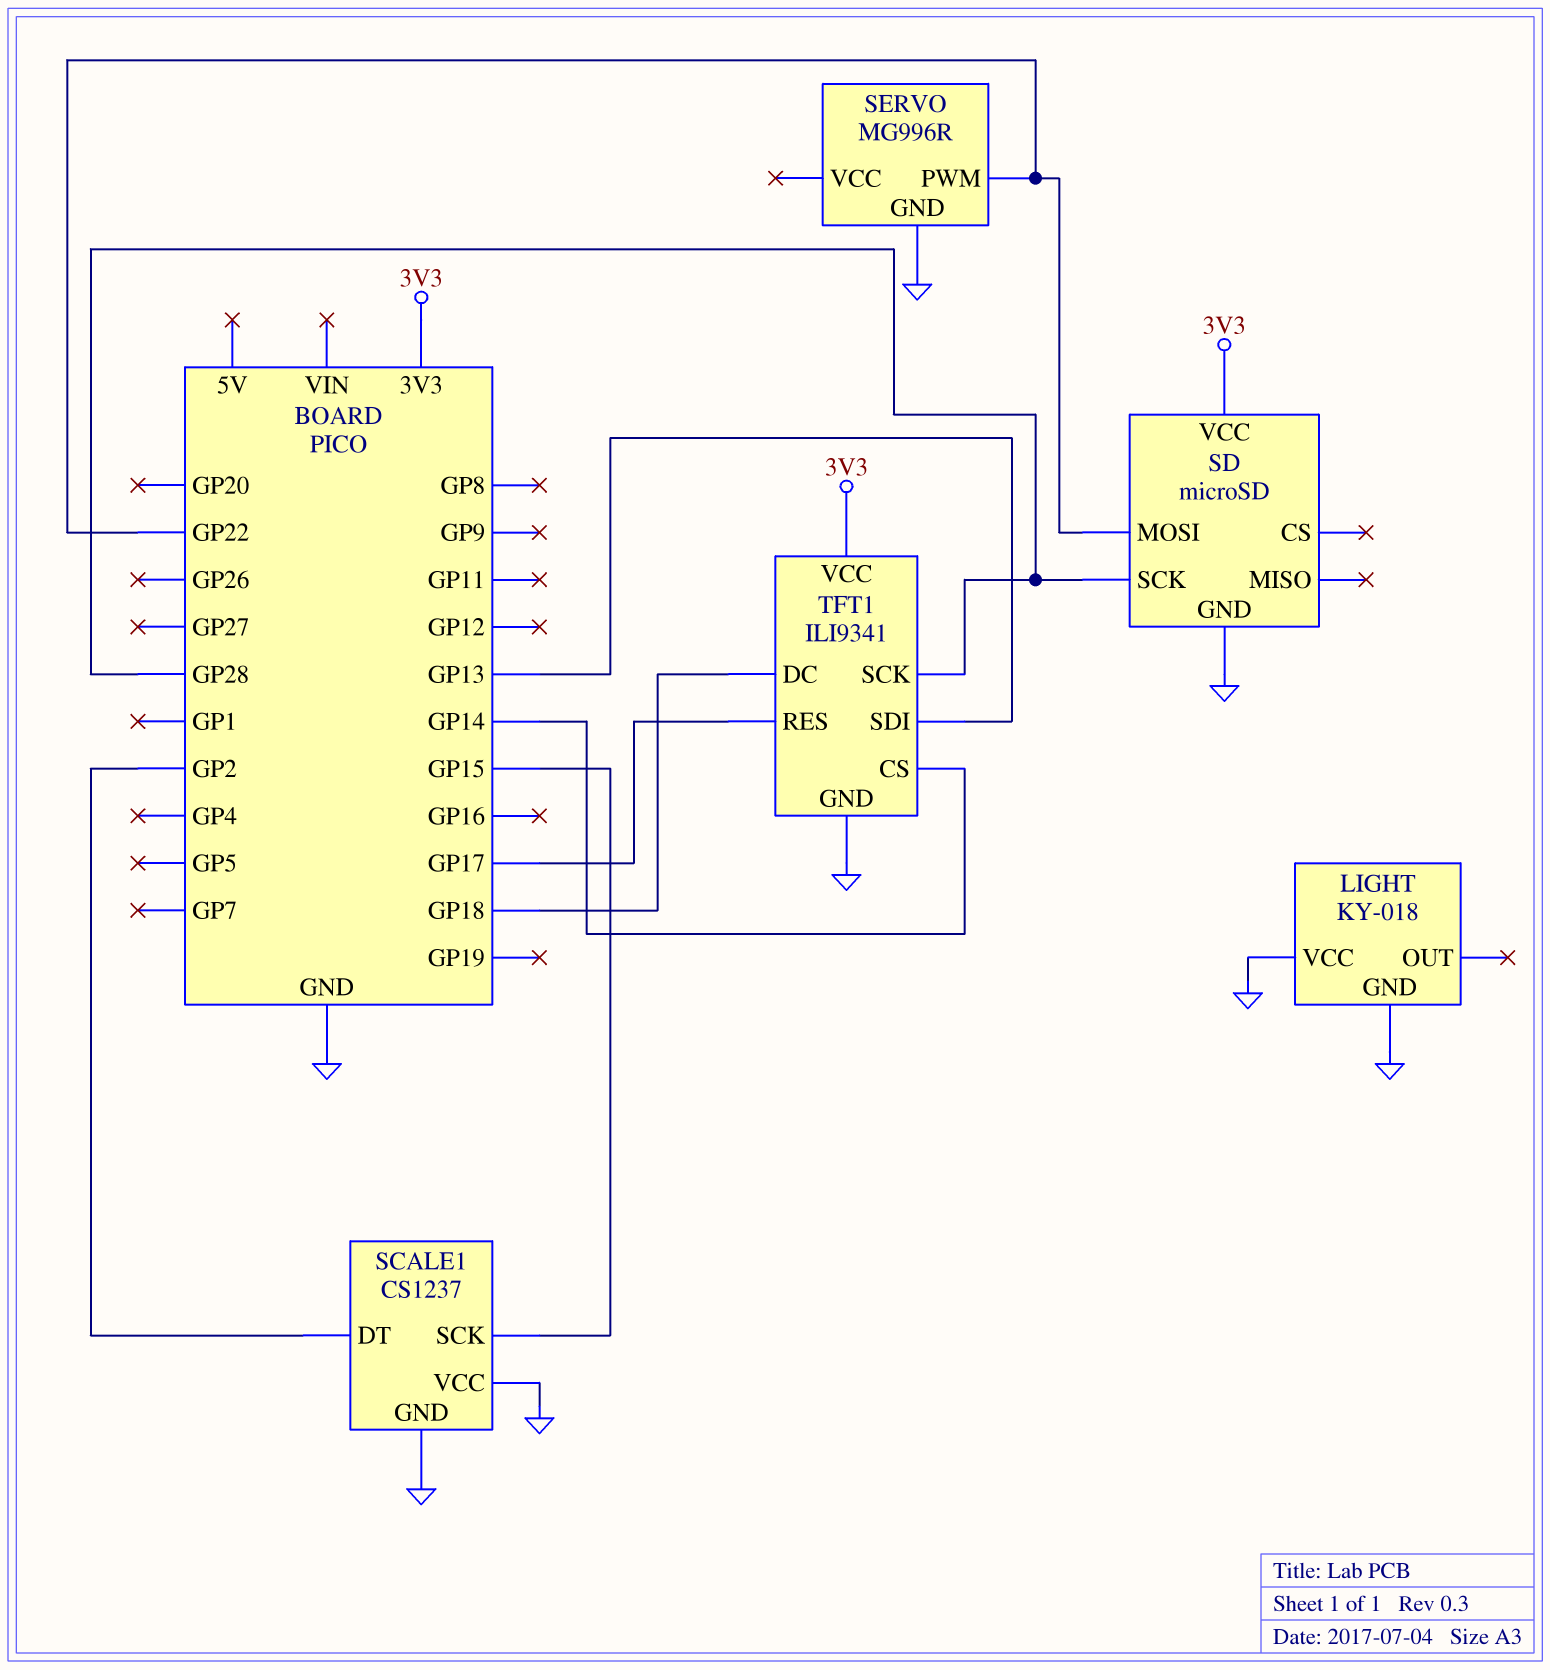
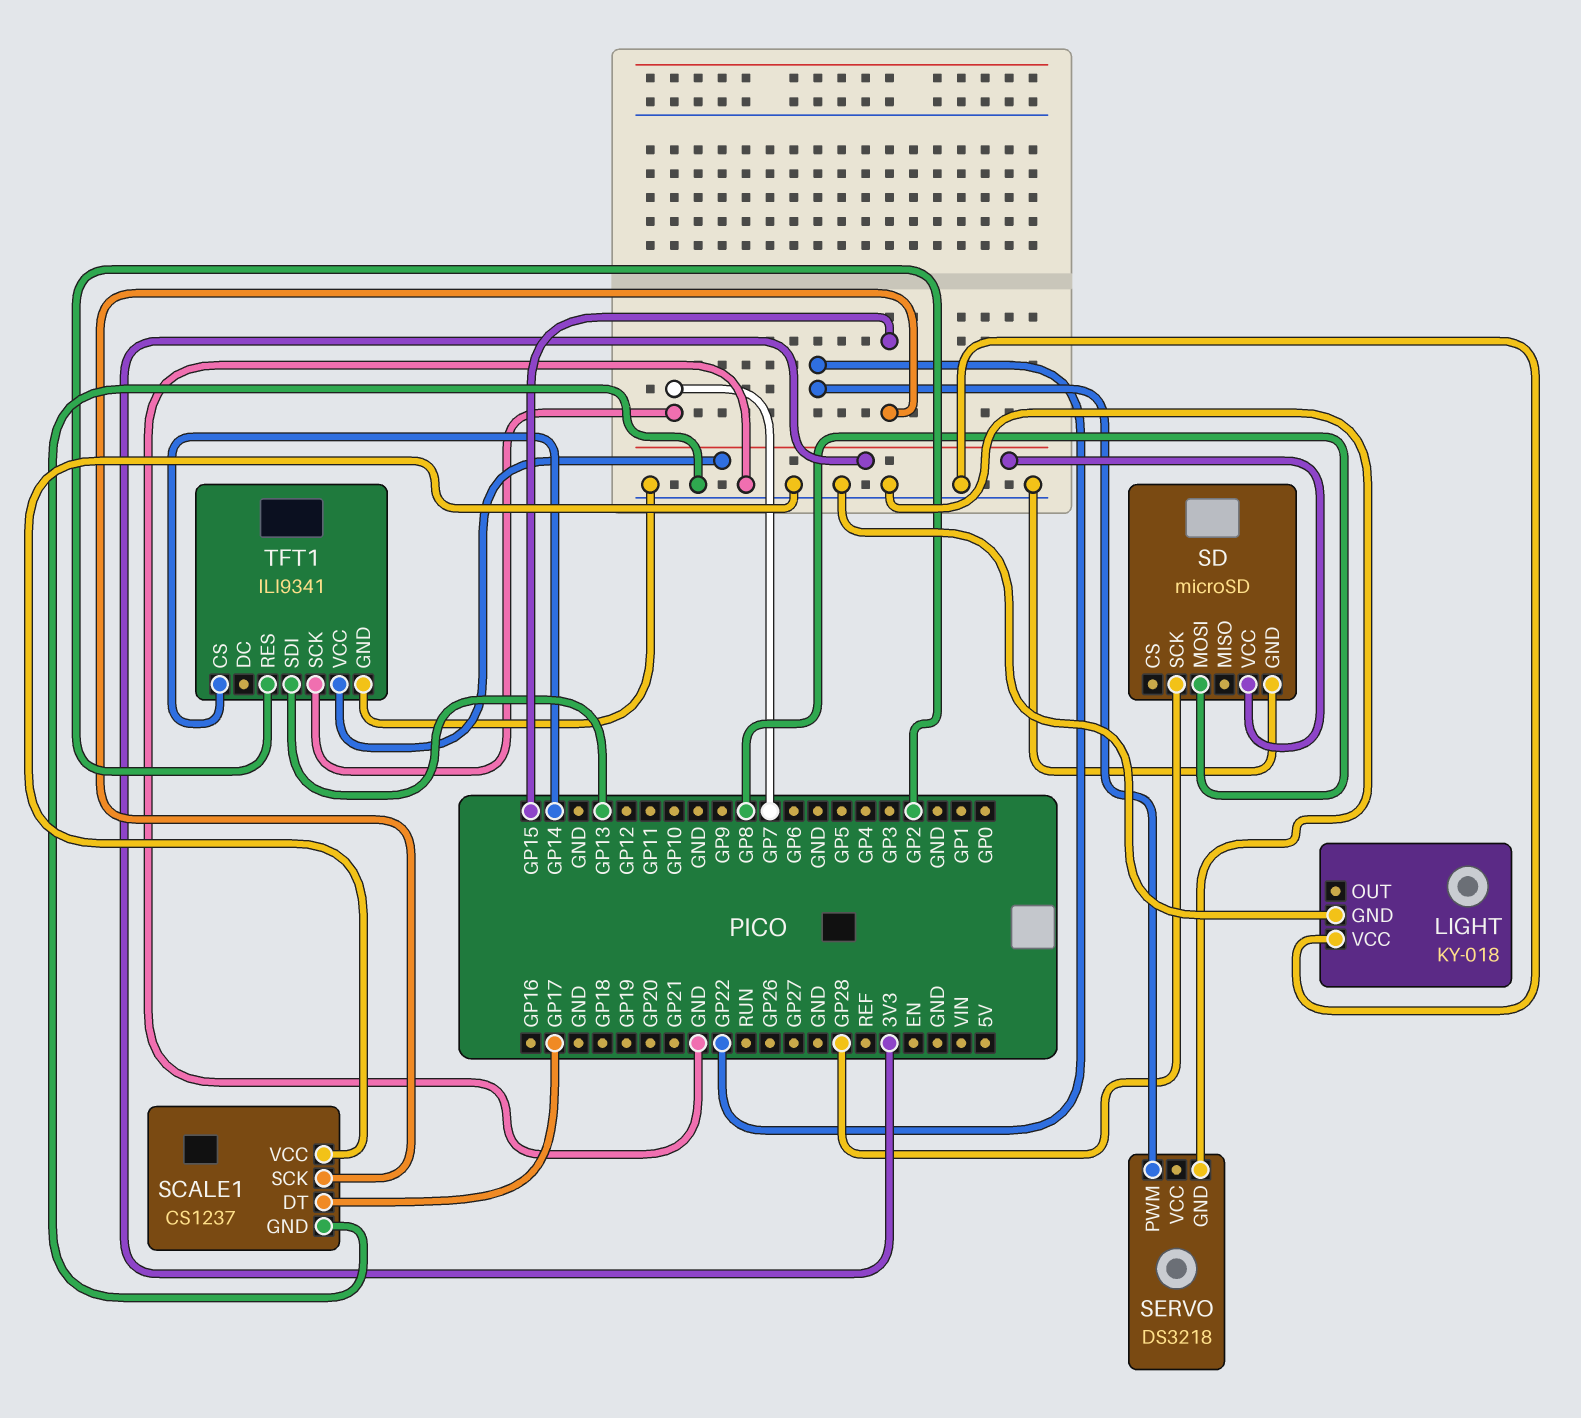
SCALE1 pin DT: GP2 -> GP17
SD pin MOSI: GP22 -> GP8
SERVO: MG996R -> DS3218
TFT1 pin DC: GP18 -> none
TFT1 pin RES: GP17 -> GP2
TFT1 pin SCK: GP28 -> GP7

